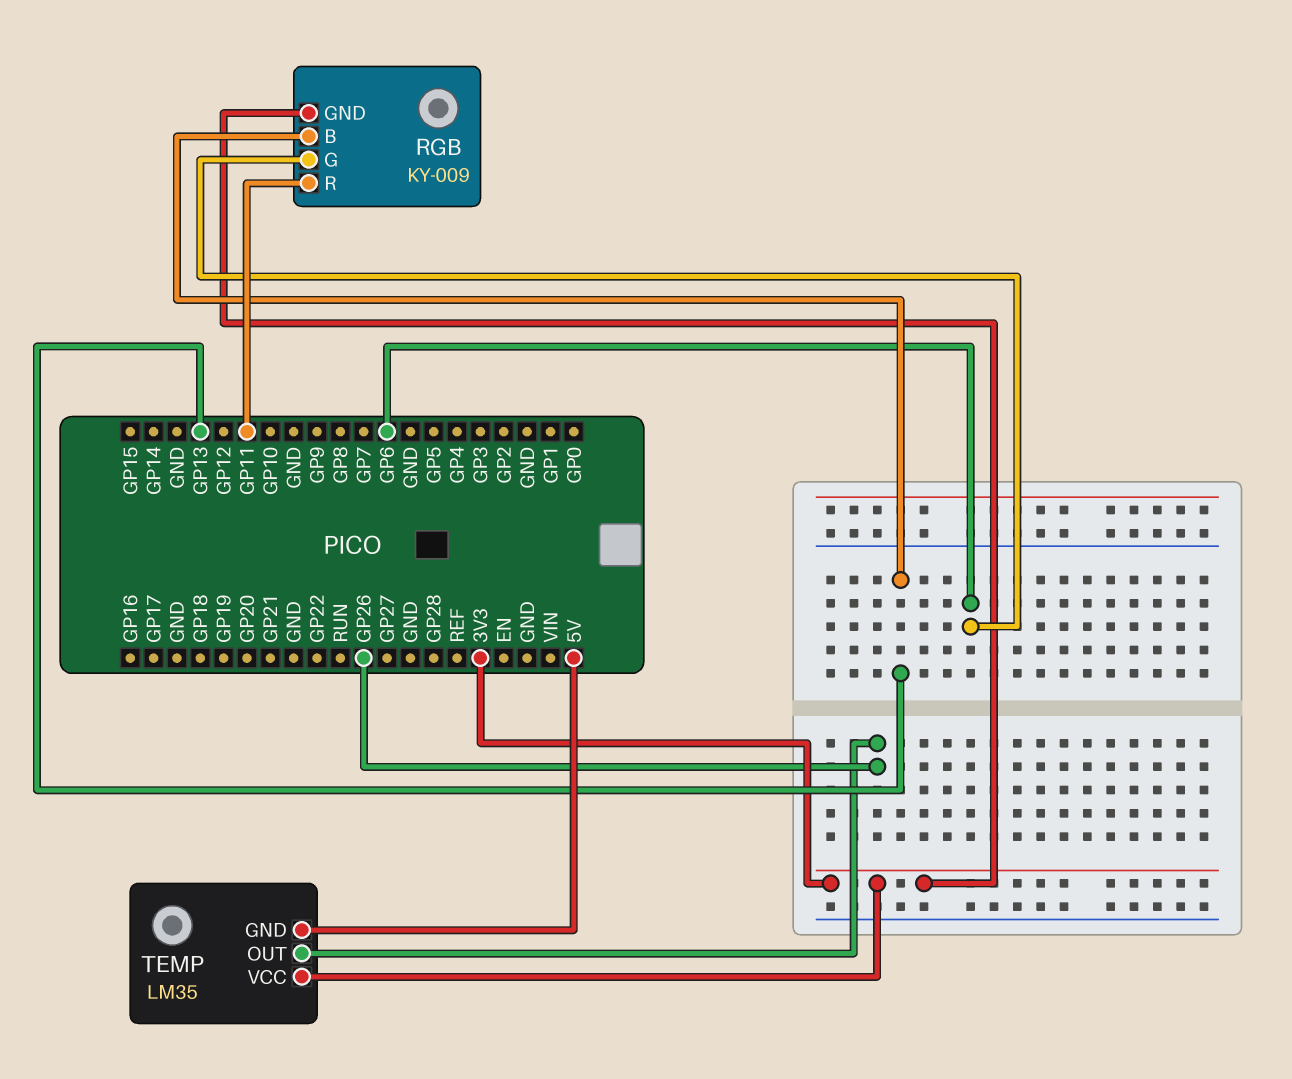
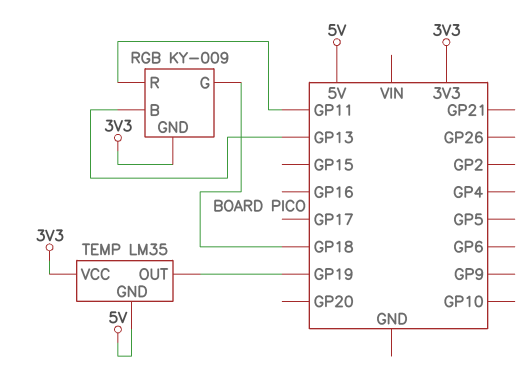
RGB pin G: GP6 -> GP18
TEMP pin OUT: GP26 -> GP19

